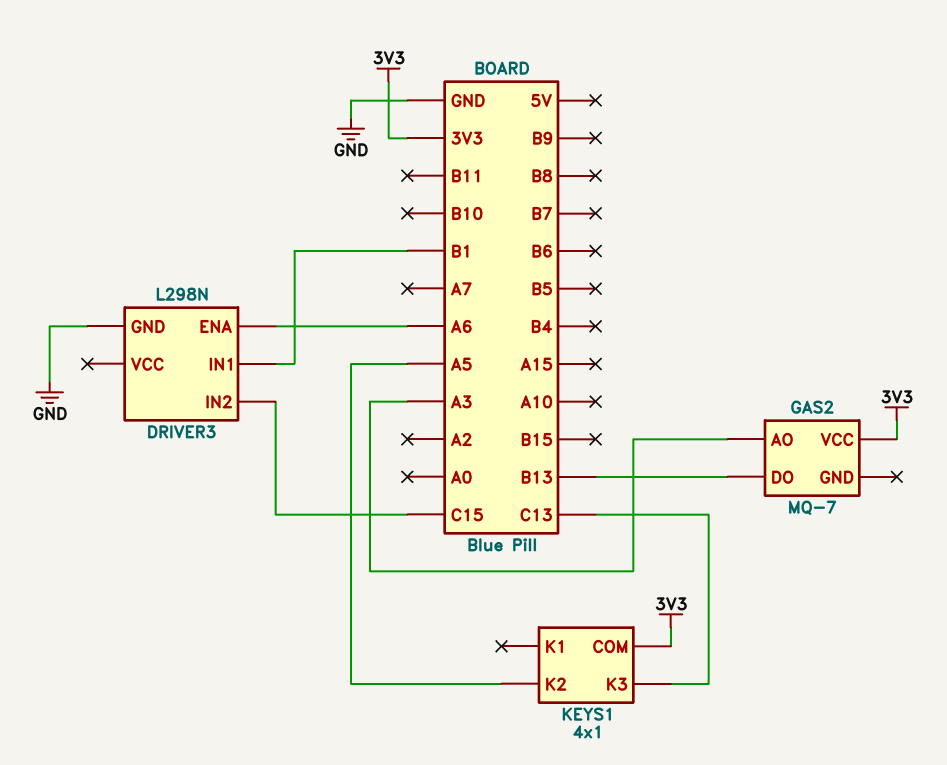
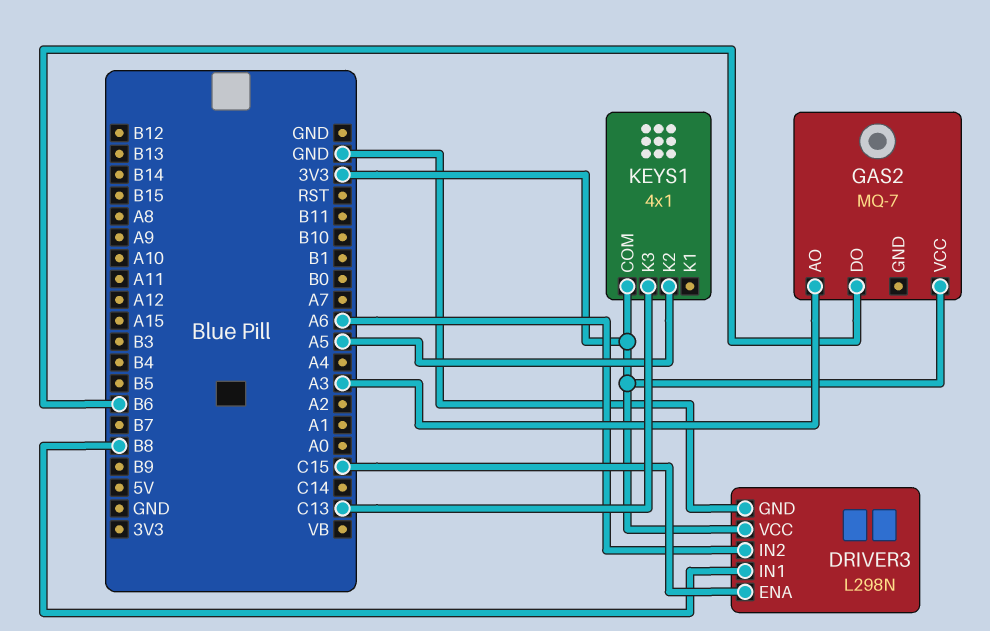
DRIVER3 pin ENA: A6 -> C15
DRIVER3 pin IN1: B1 -> B8
DRIVER3 pin IN2: C15 -> A6
DRIVER3 pin VCC: none -> 3V3
GAS2 pin DO: B13 -> B6

